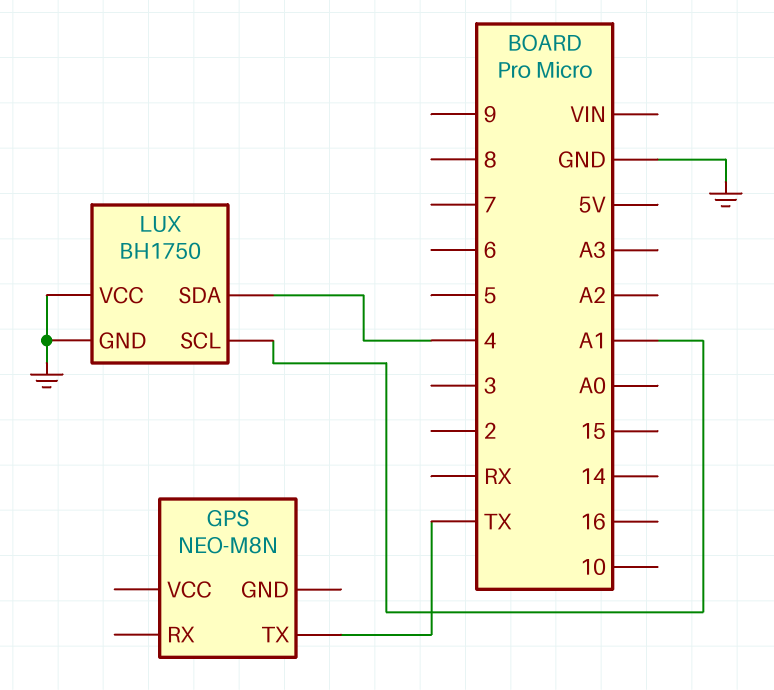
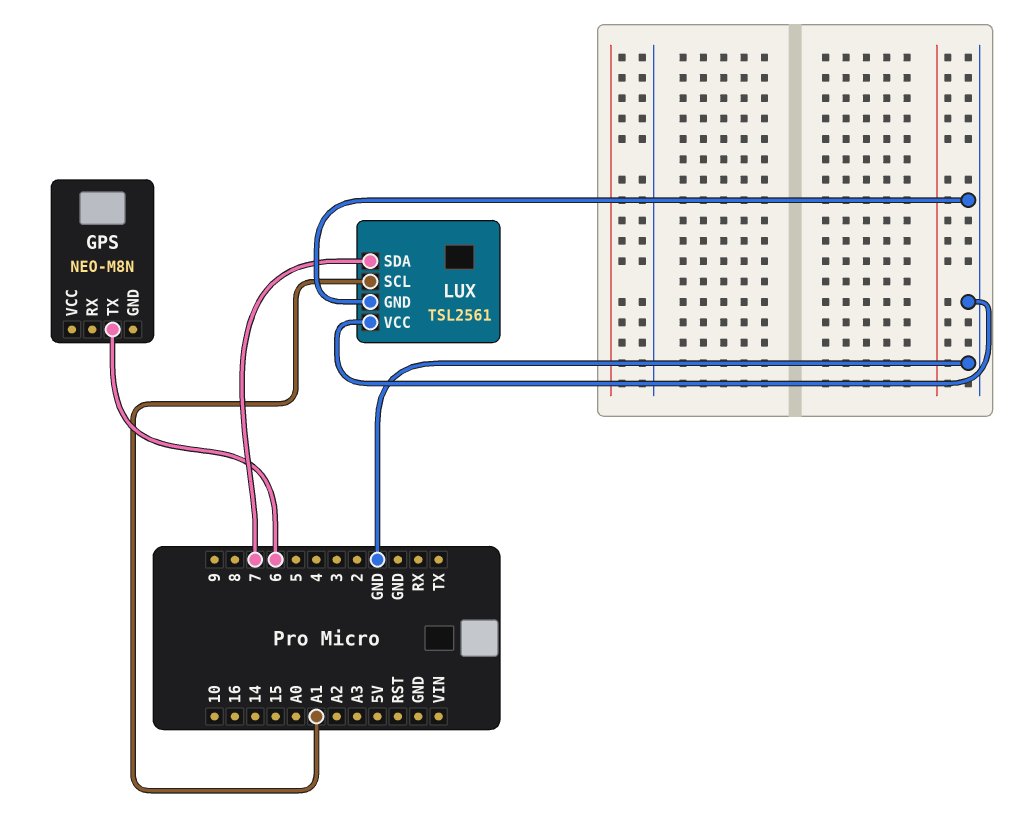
GPS pin TX: TX -> 6
LUX: BH1750 -> TSL2561
LUX pin SDA: 4 -> 7

